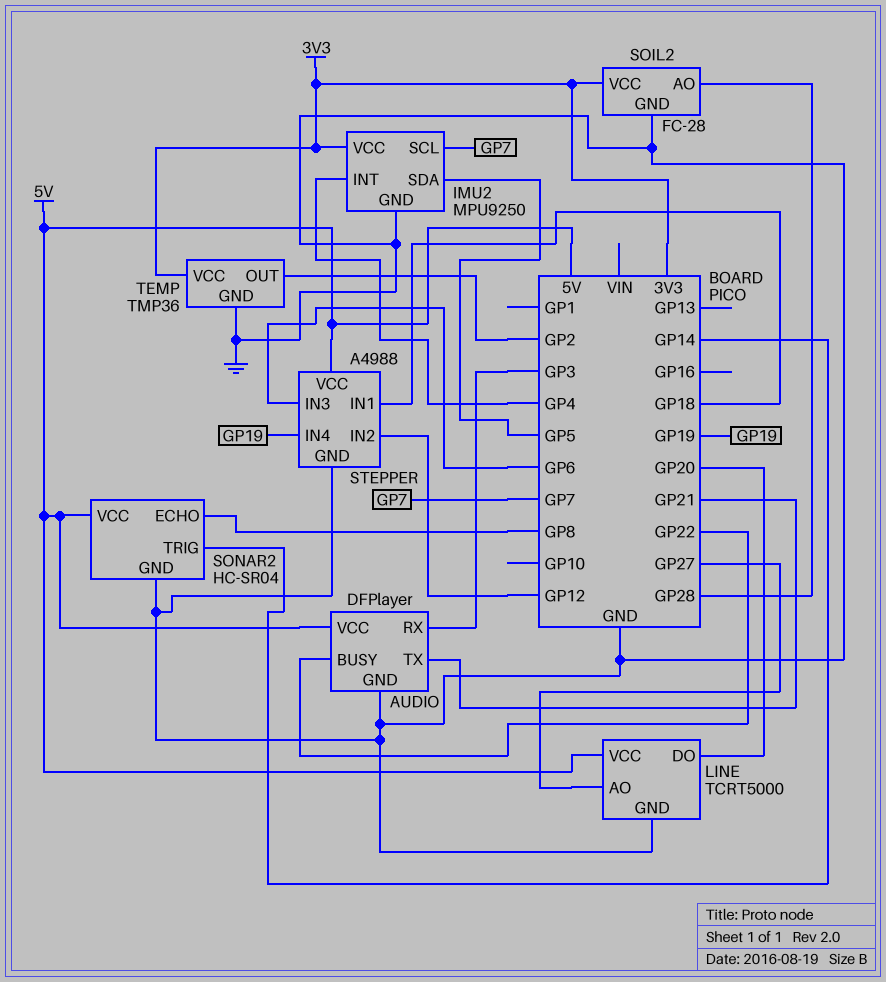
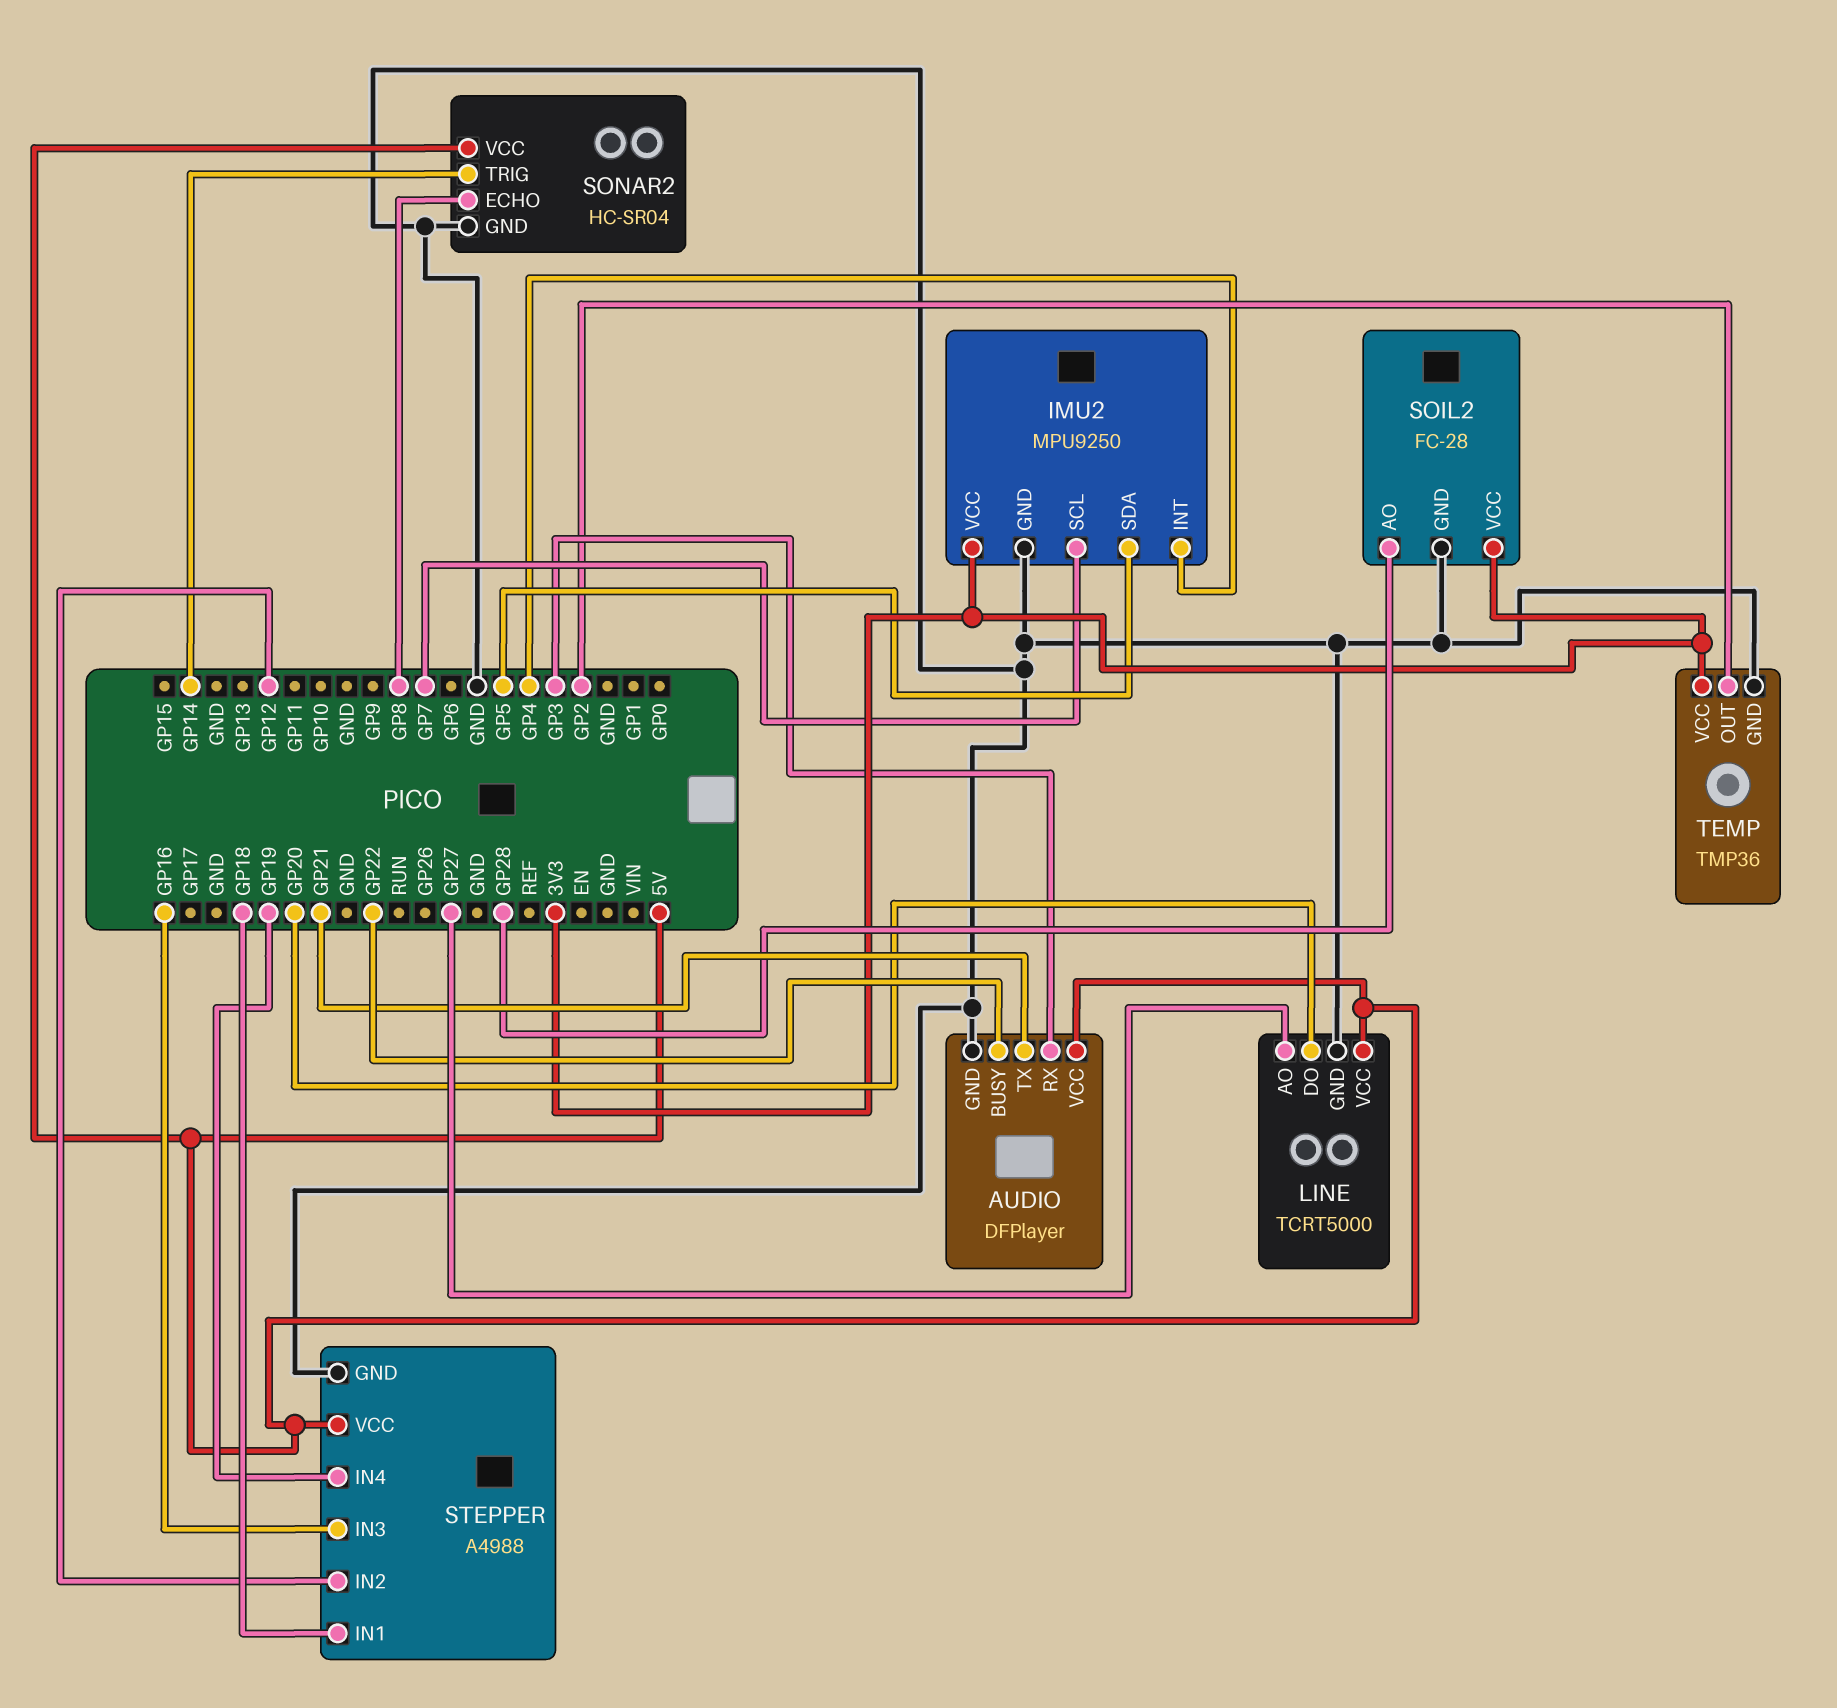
STEPPER pin IN3: GP6 -> GP16

